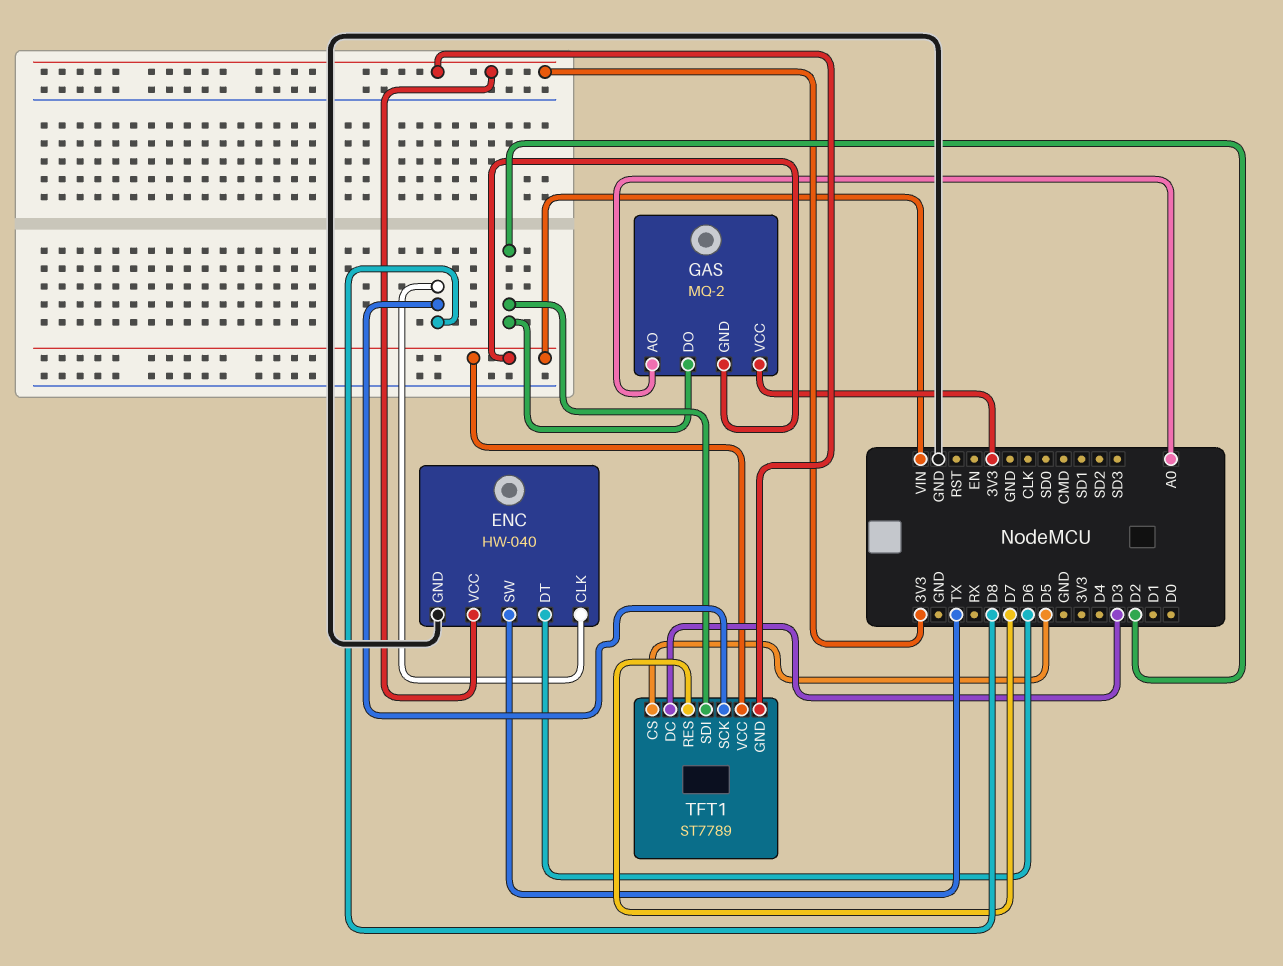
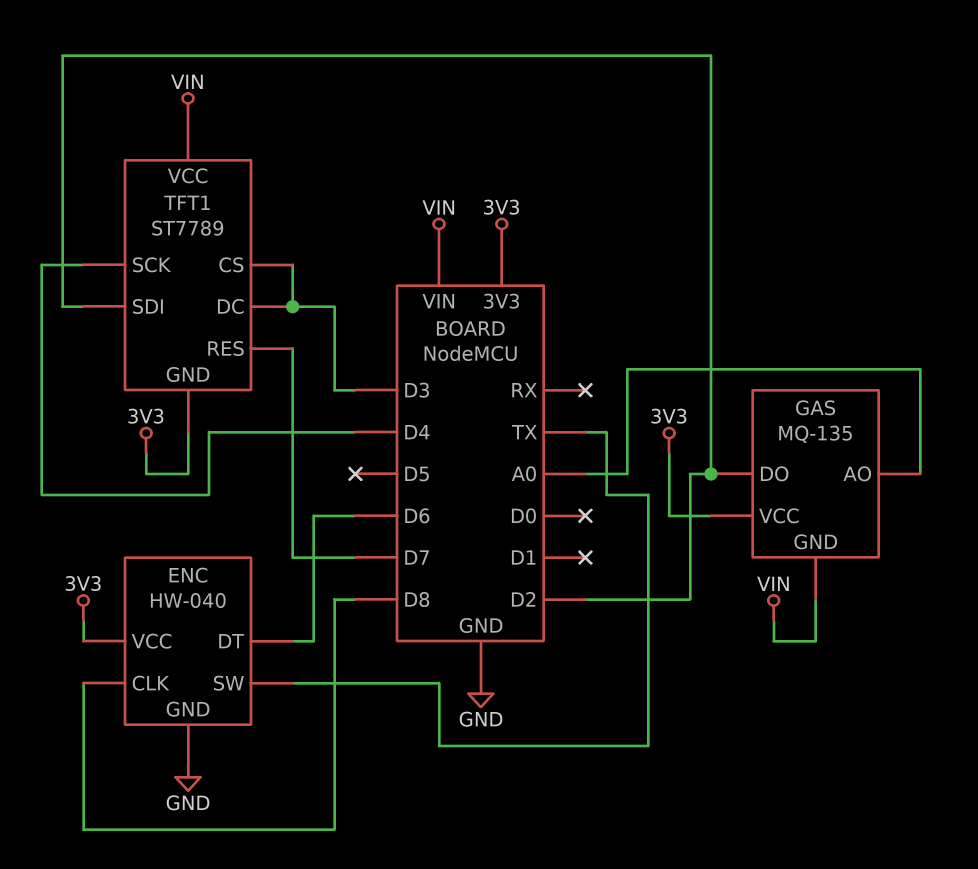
GAS: MQ-2 -> MQ-135
TFT1 pin CS: D5 -> D3
TFT1 pin SCK: D8 -> D4

